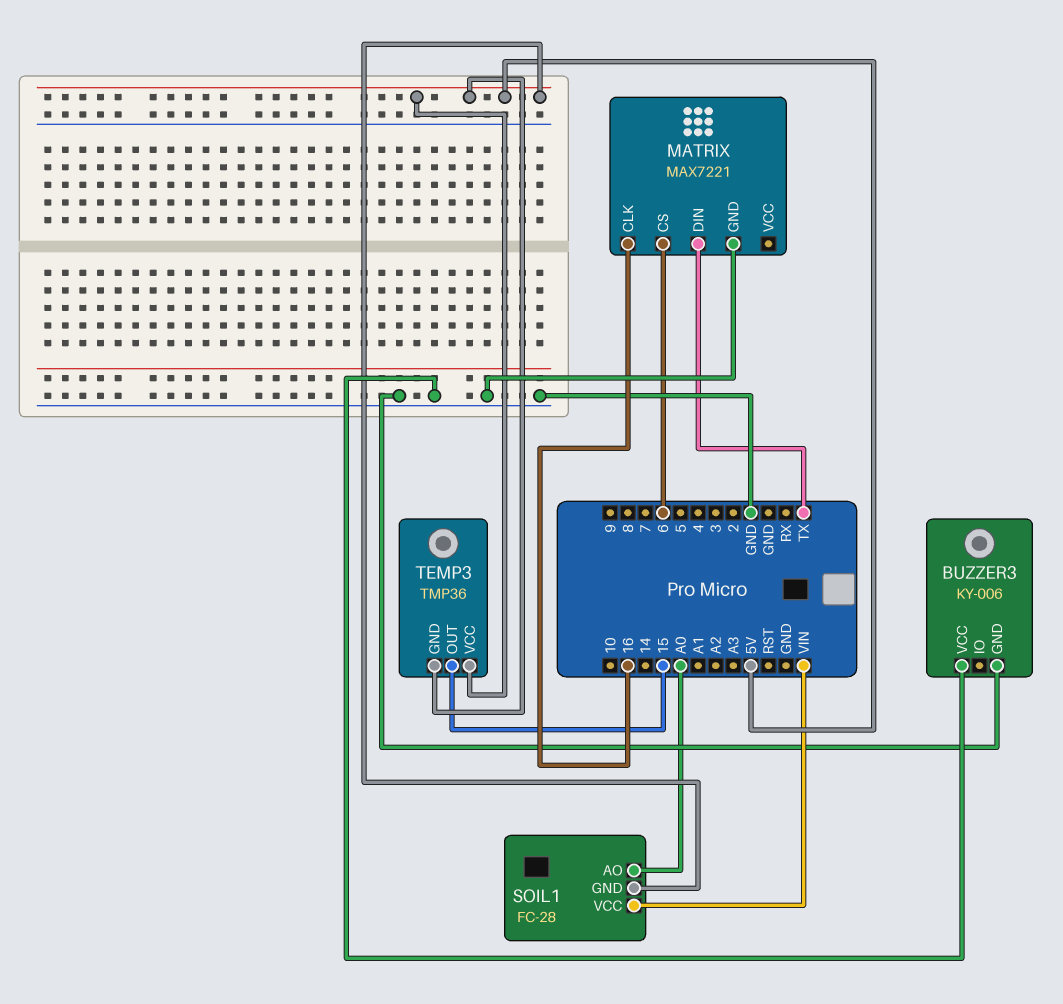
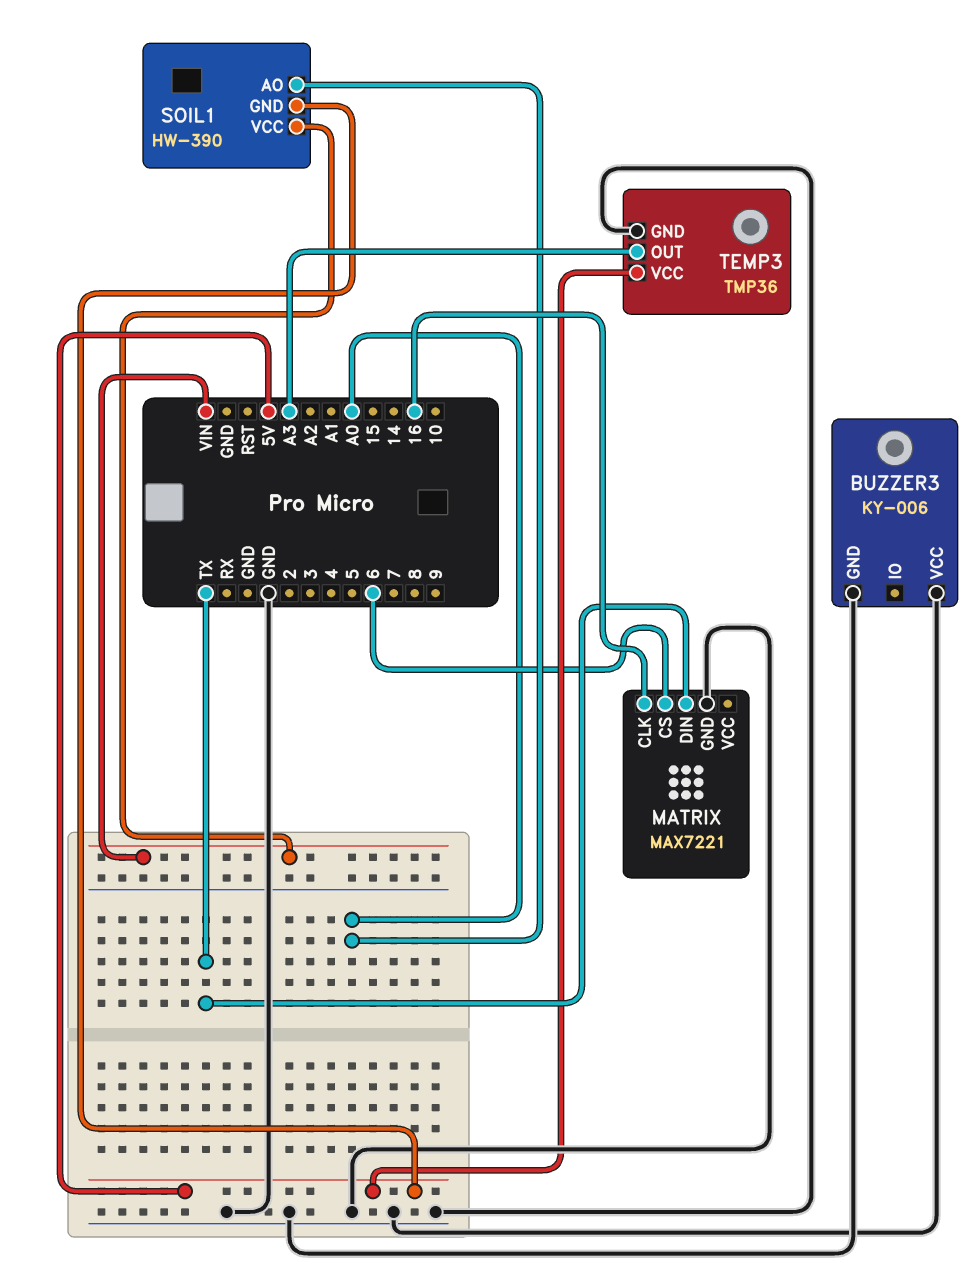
SOIL1: FC-28 -> HW-390
TEMP3 pin GND: 5V -> GND
TEMP3 pin OUT: 15 -> A3

